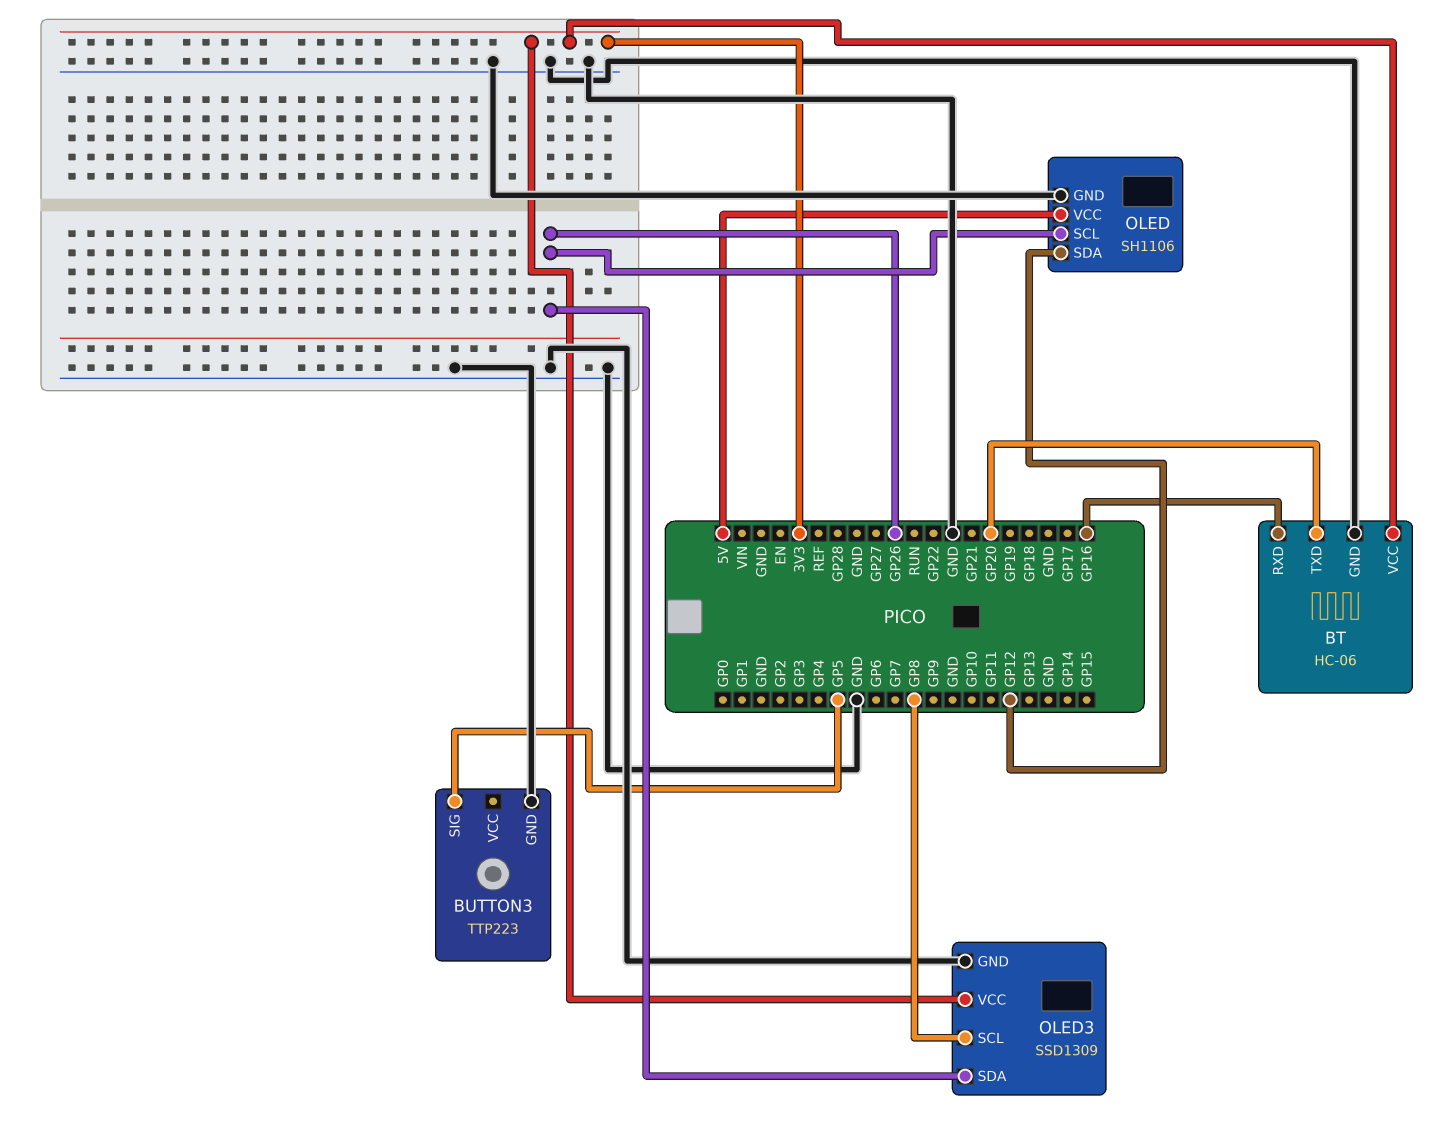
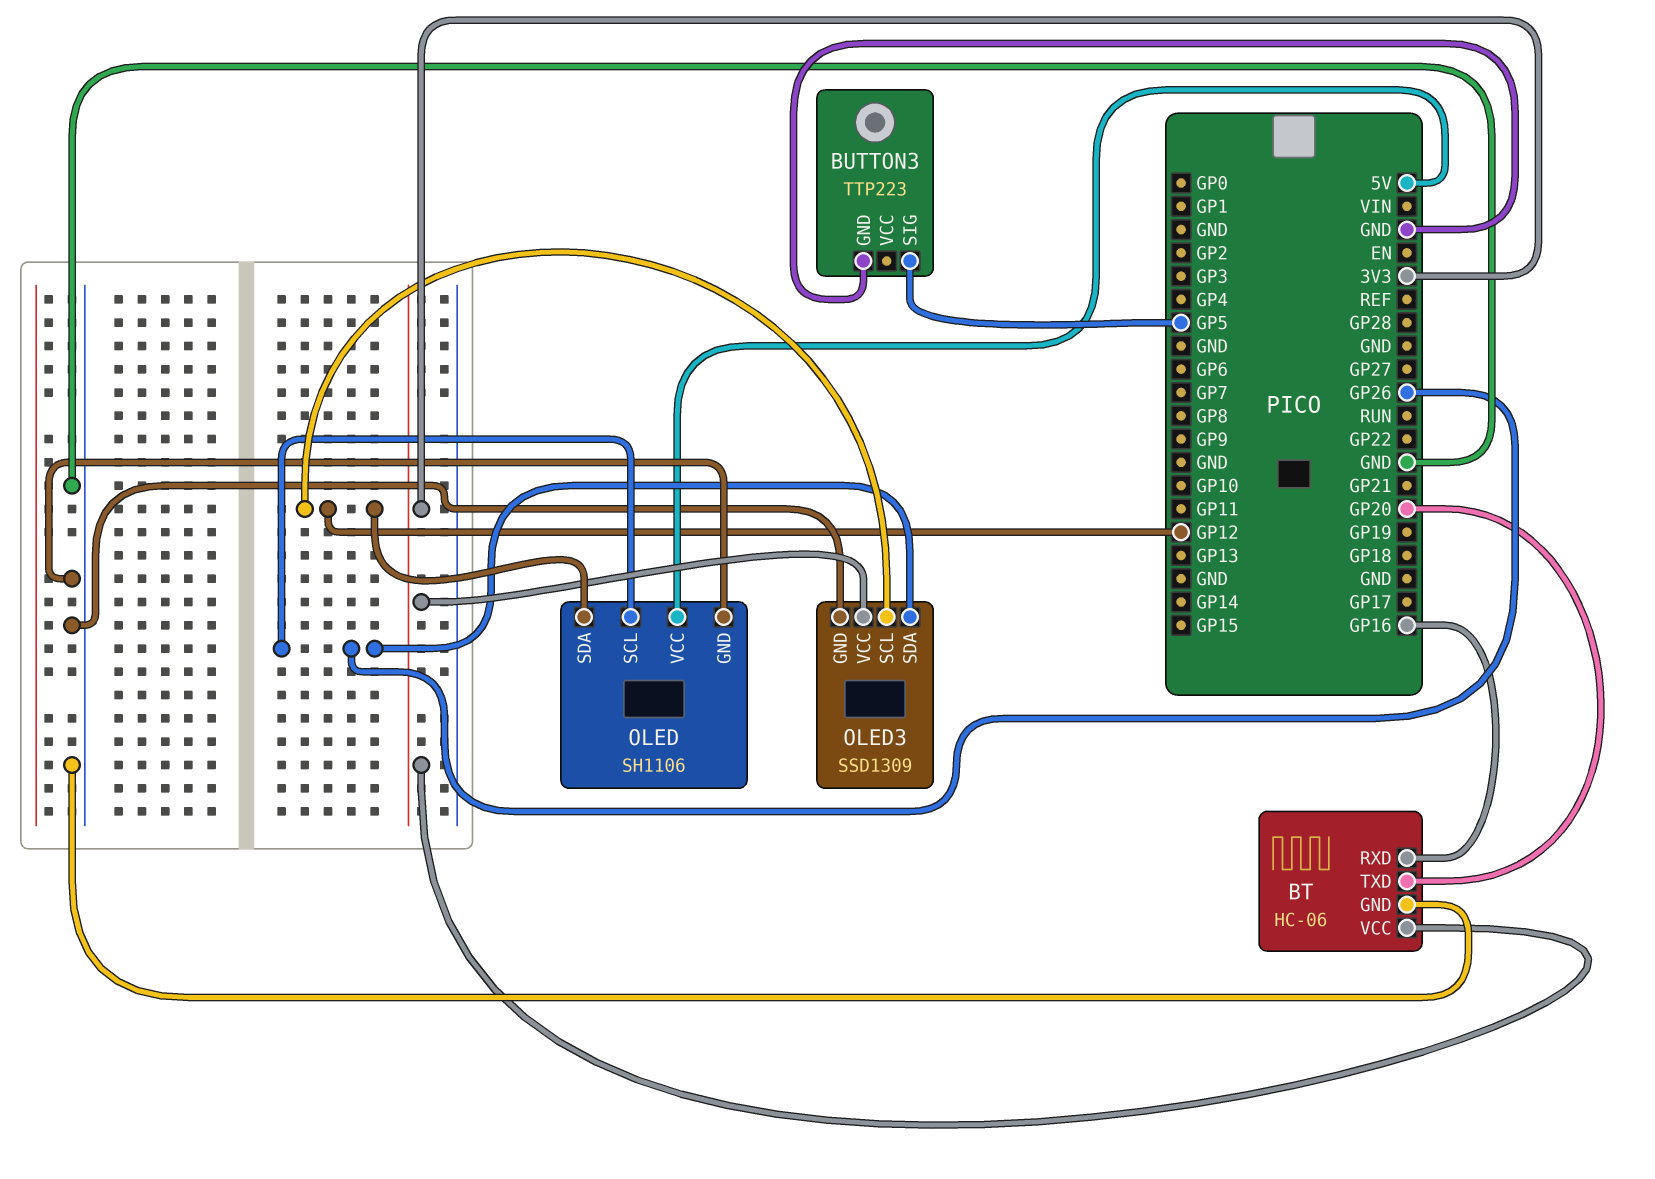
OLED3 pin SCL: GP8 -> GP12

